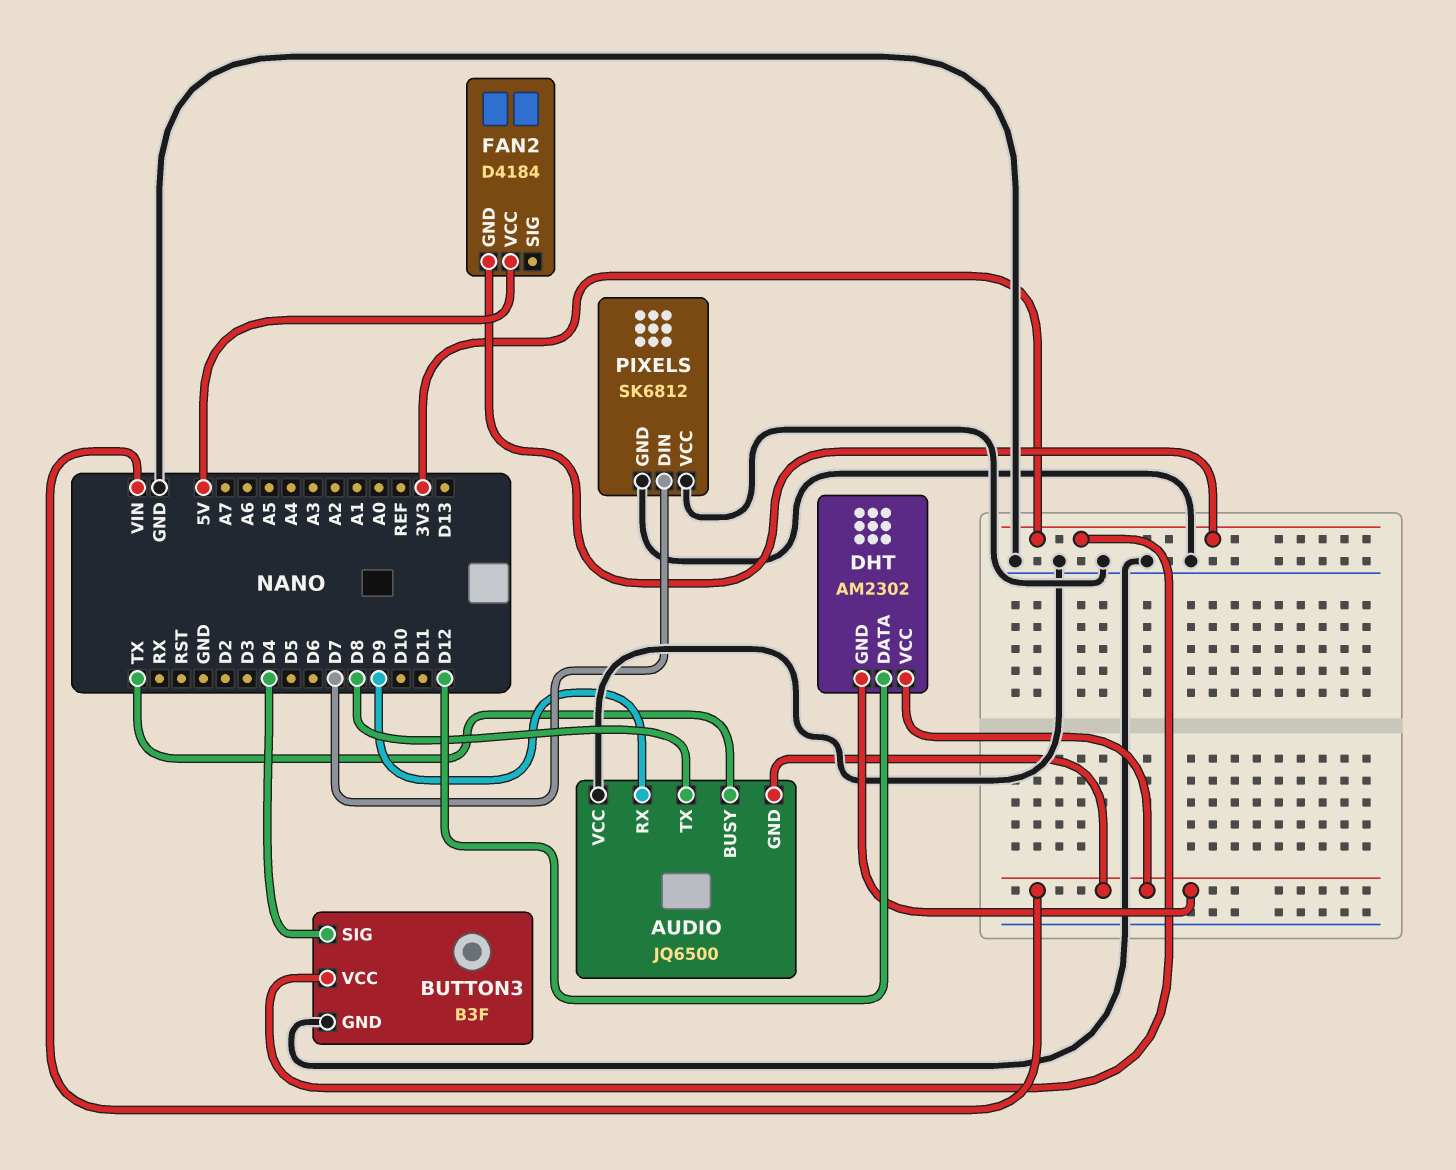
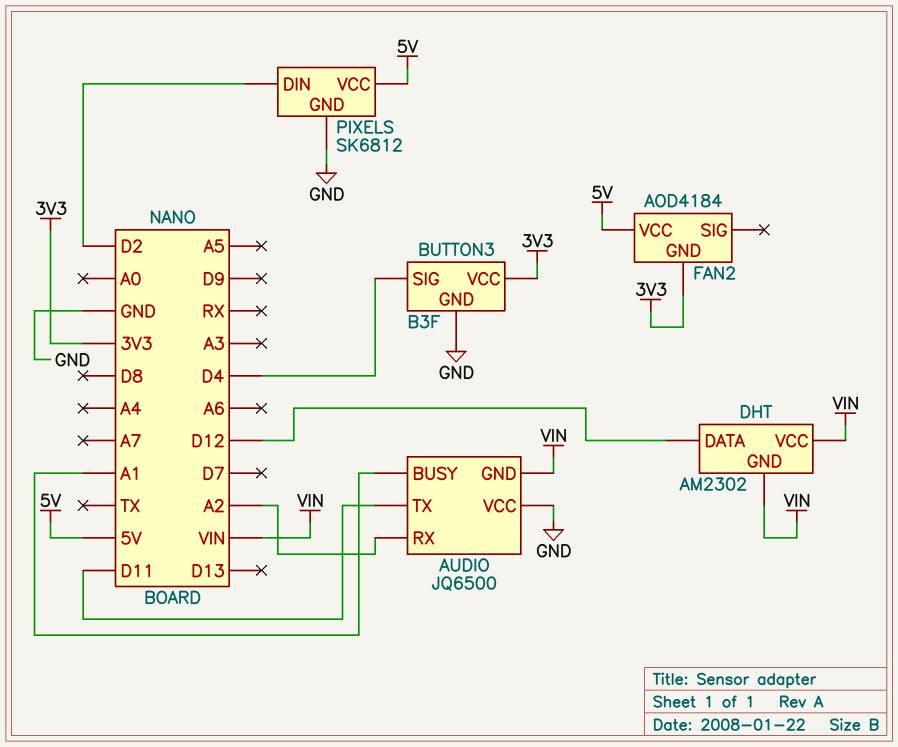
AUDIO pin BUSY: TX -> A1
AUDIO pin RX: D9 -> A2
AUDIO pin TX: D8 -> D11
FAN2: D4184 -> AOD4184
PIXELS pin DIN: D7 -> D2
PIXELS pin VCC: GND -> 5V

